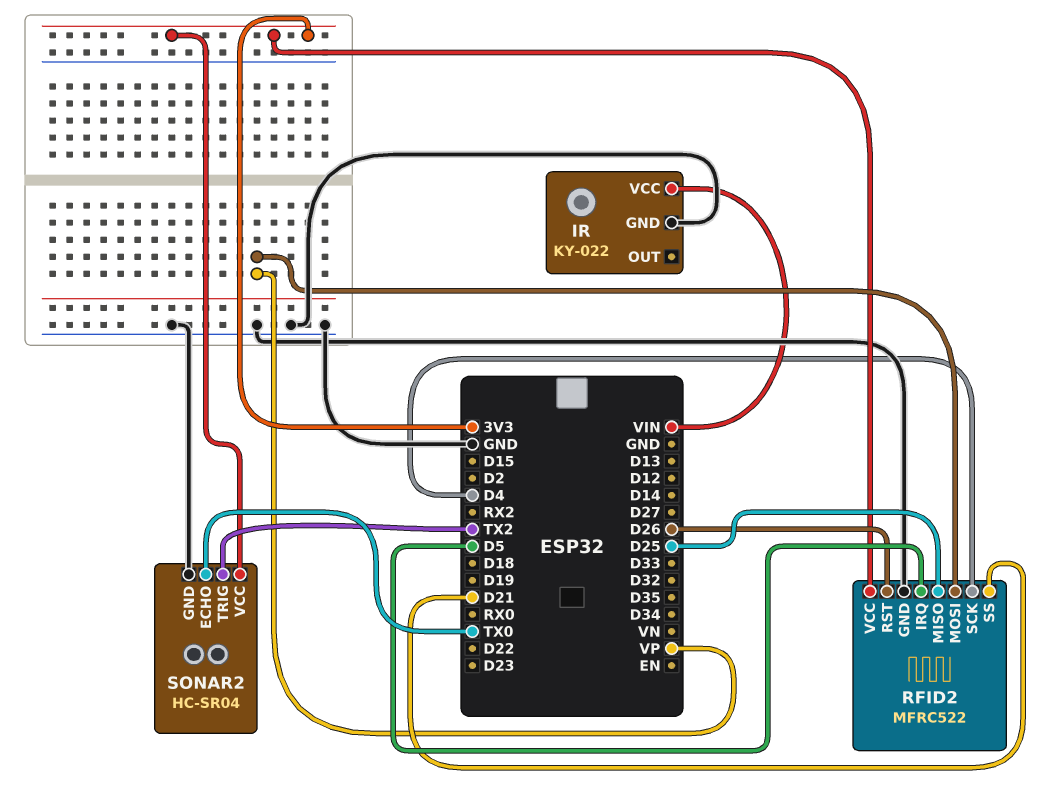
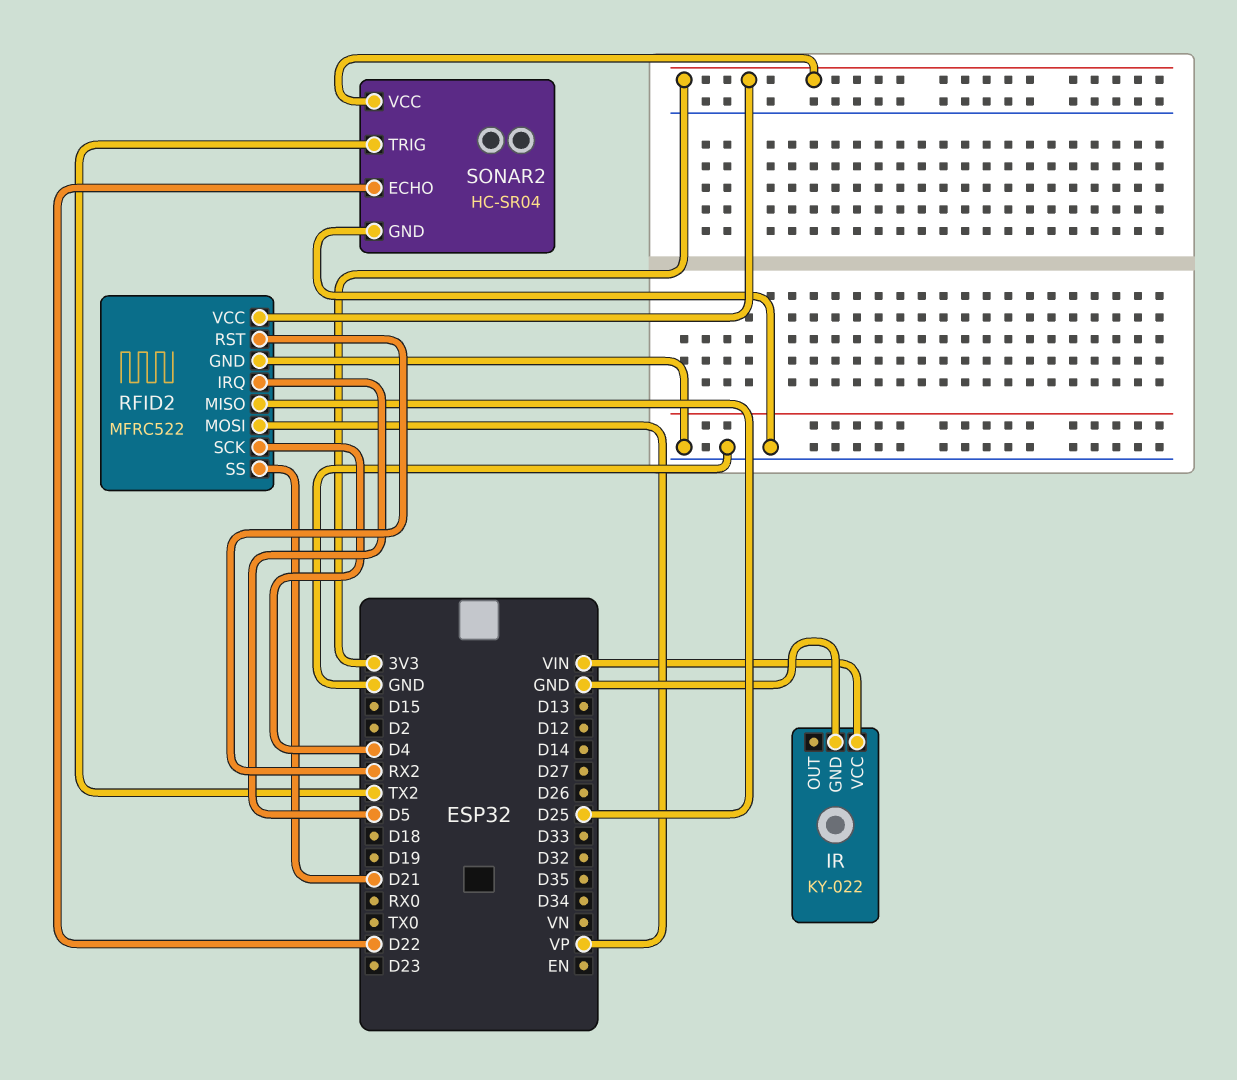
RFID2 pin RST: D26 -> RX2
SONAR2 pin ECHO: TX0 -> D22

